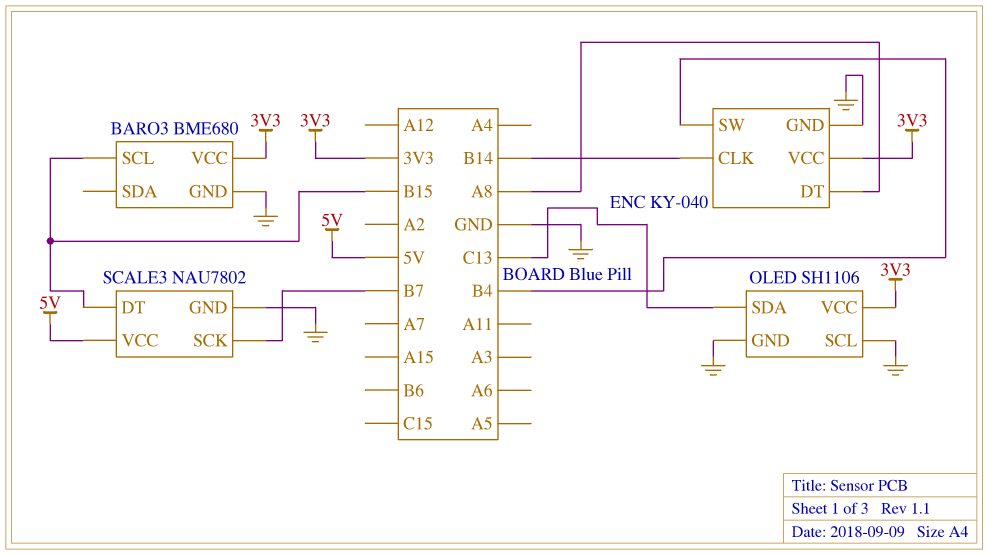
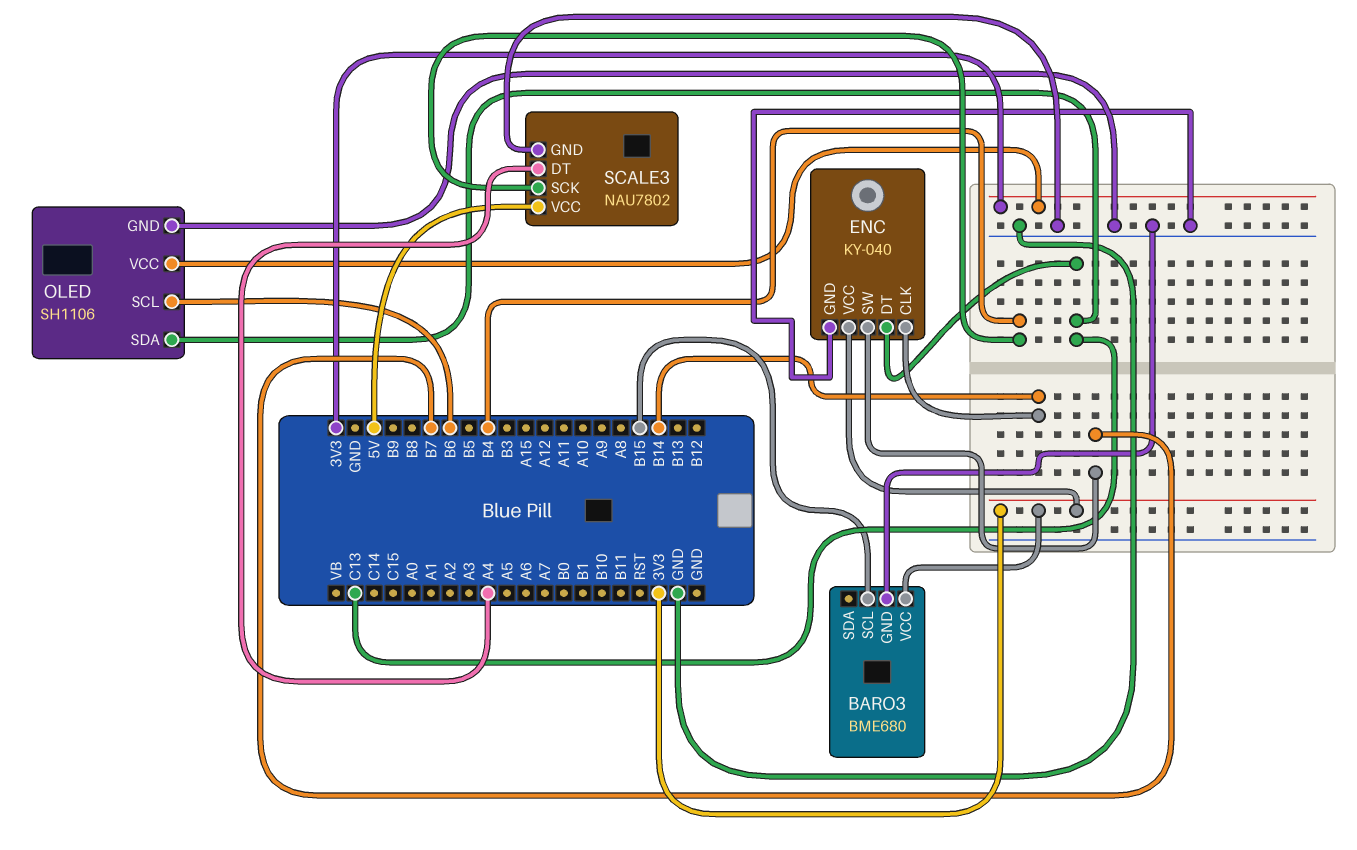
ENC pin DT: A8 -> C13
ENC pin SW: B4 -> B7
OLED pin SCL: GND -> B6
SCALE3 pin DT: B15 -> A4
SCALE3 pin SCK: B7 -> B4

